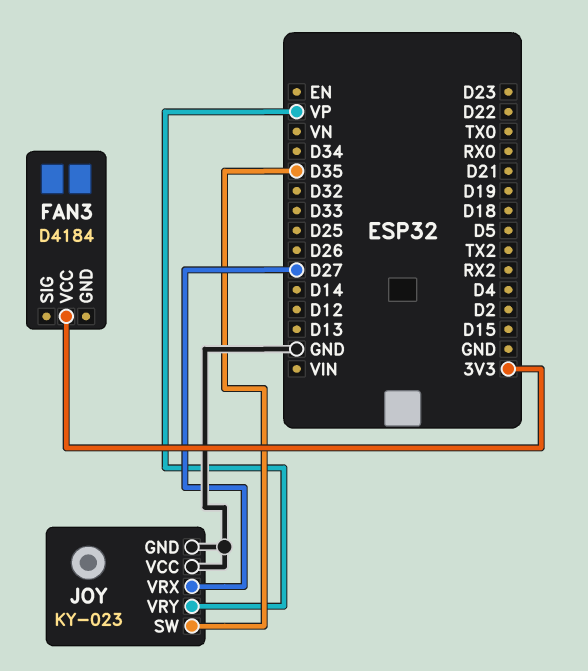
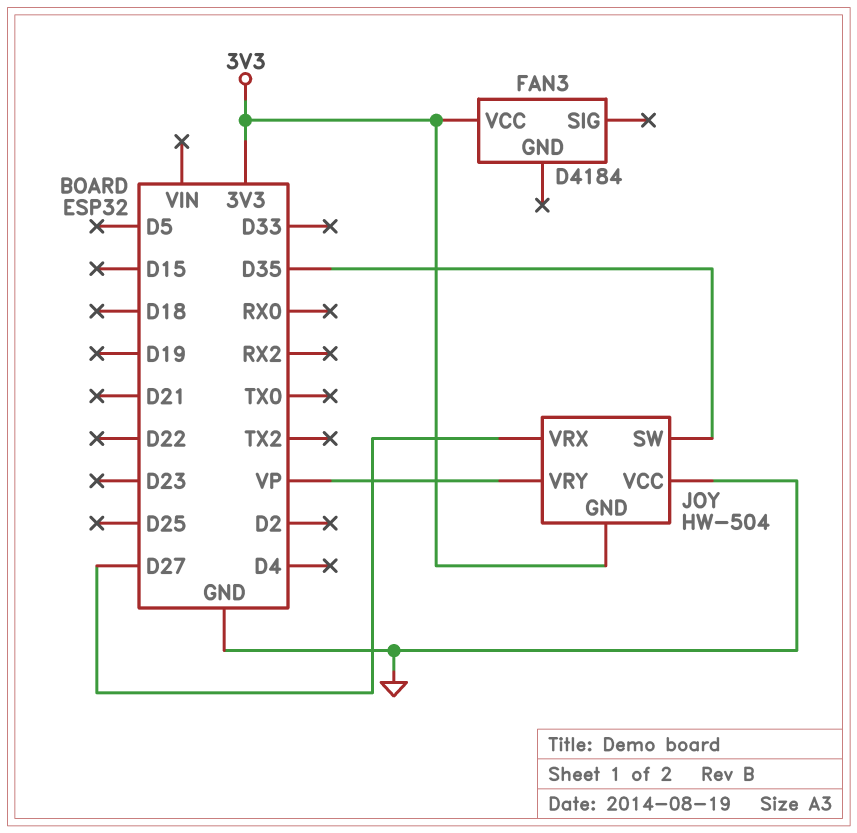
JOY: KY-023 -> HW-504
JOY pin GND: GND -> 3V3

